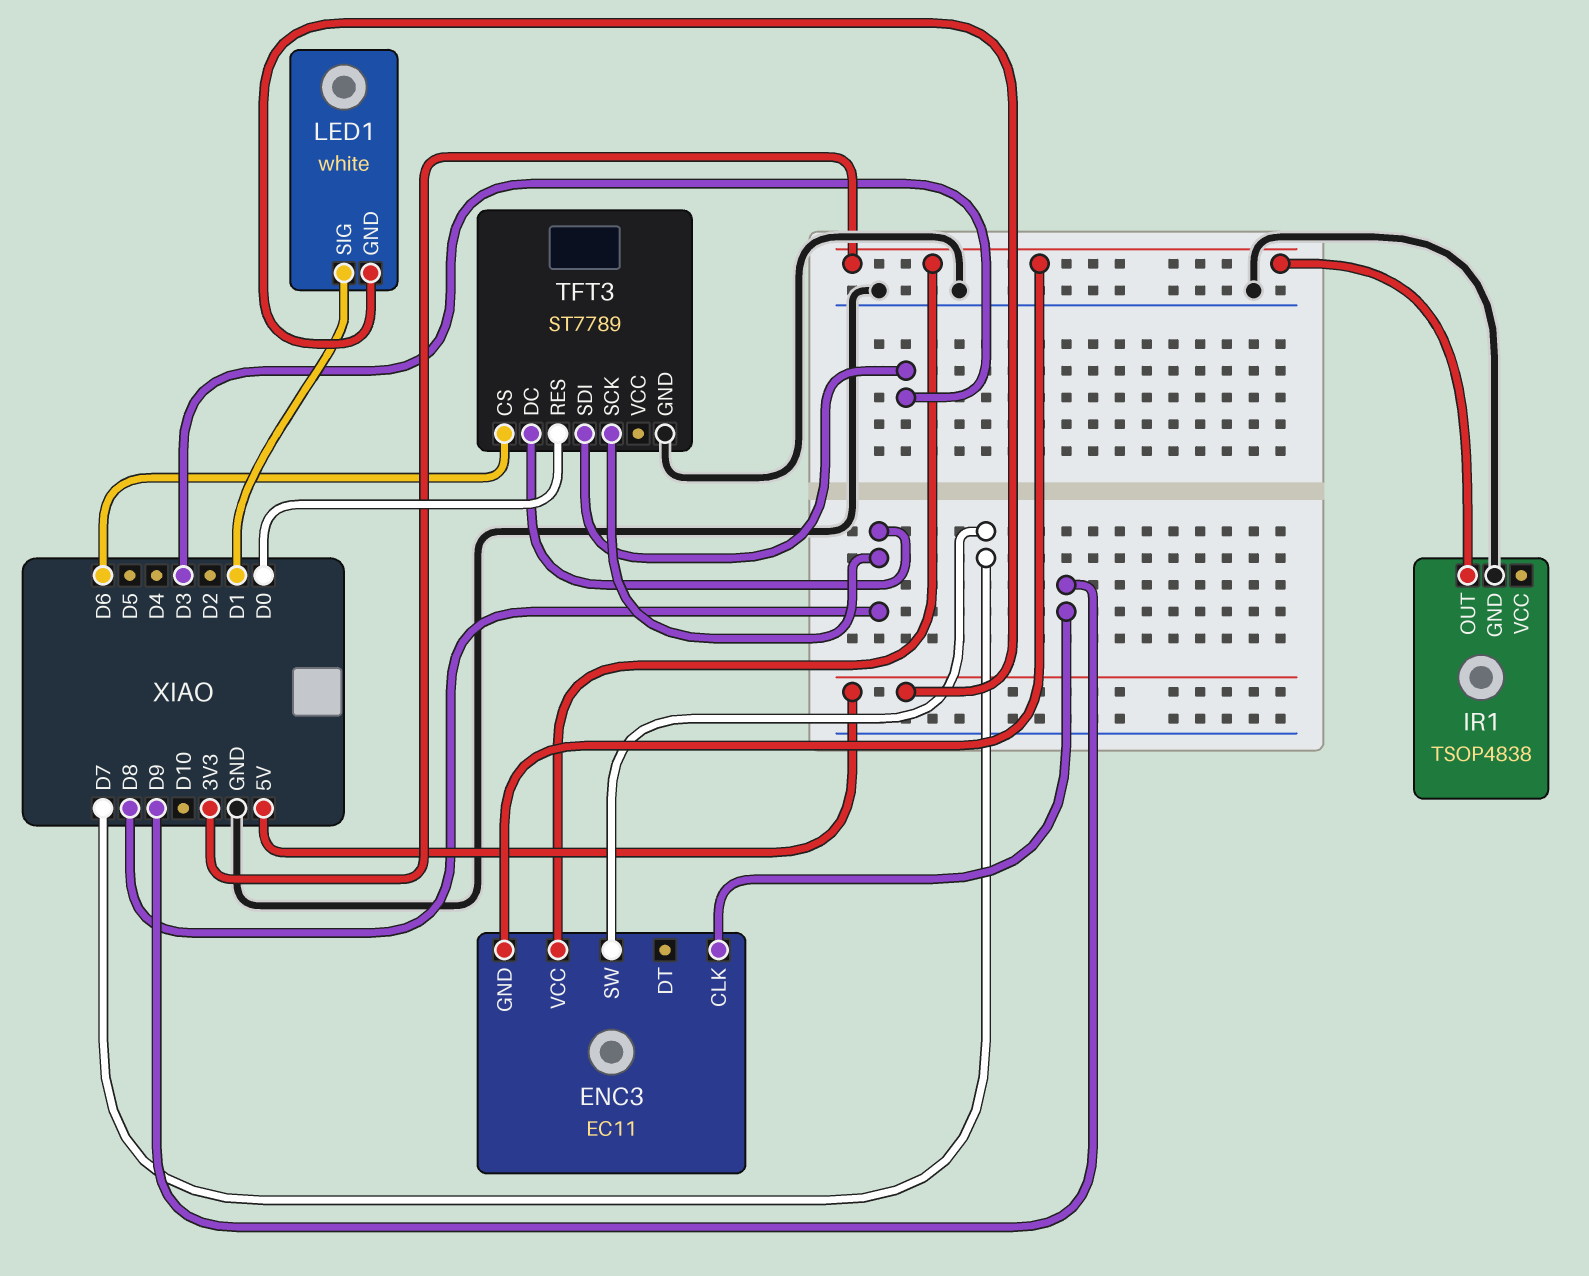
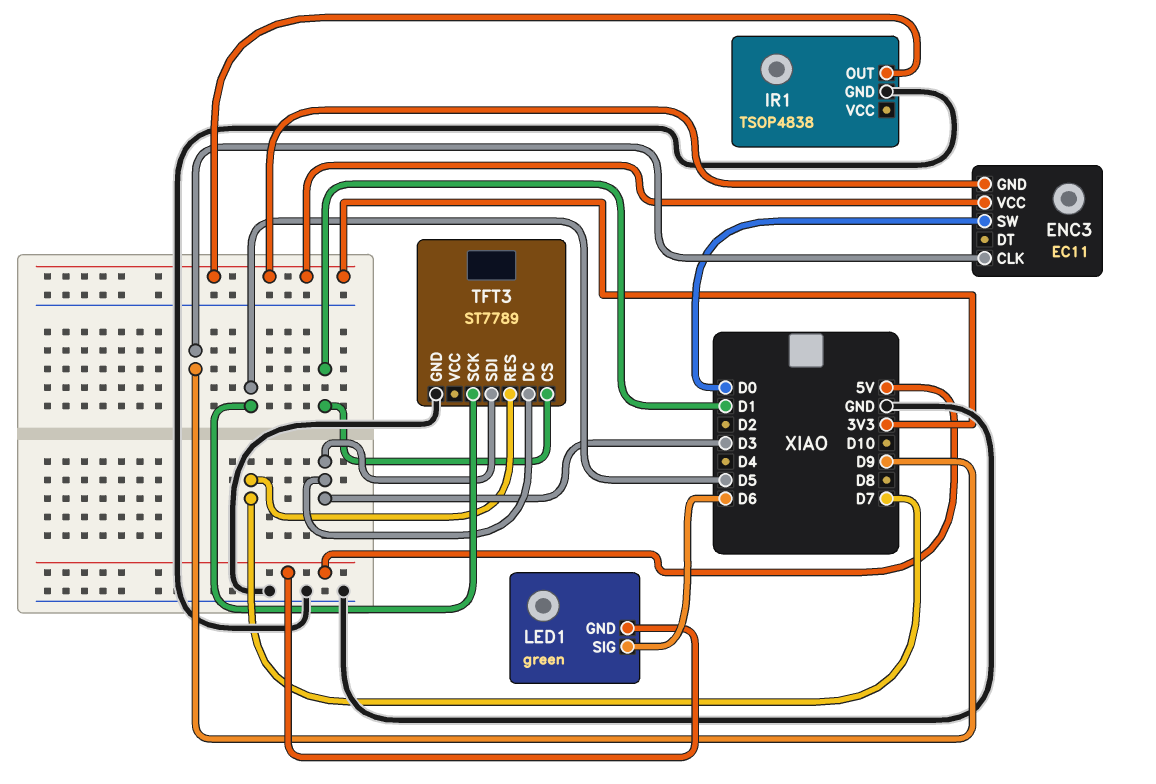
ENC3 pin SW: D7 -> D0
LED1: white -> green
LED1 pin SIG: D1 -> D6
TFT3 pin CS: D6 -> D1
TFT3 pin DC: D8 -> D3
TFT3 pin RES: D0 -> D7
TFT3 pin SCK: D8 -> D5

